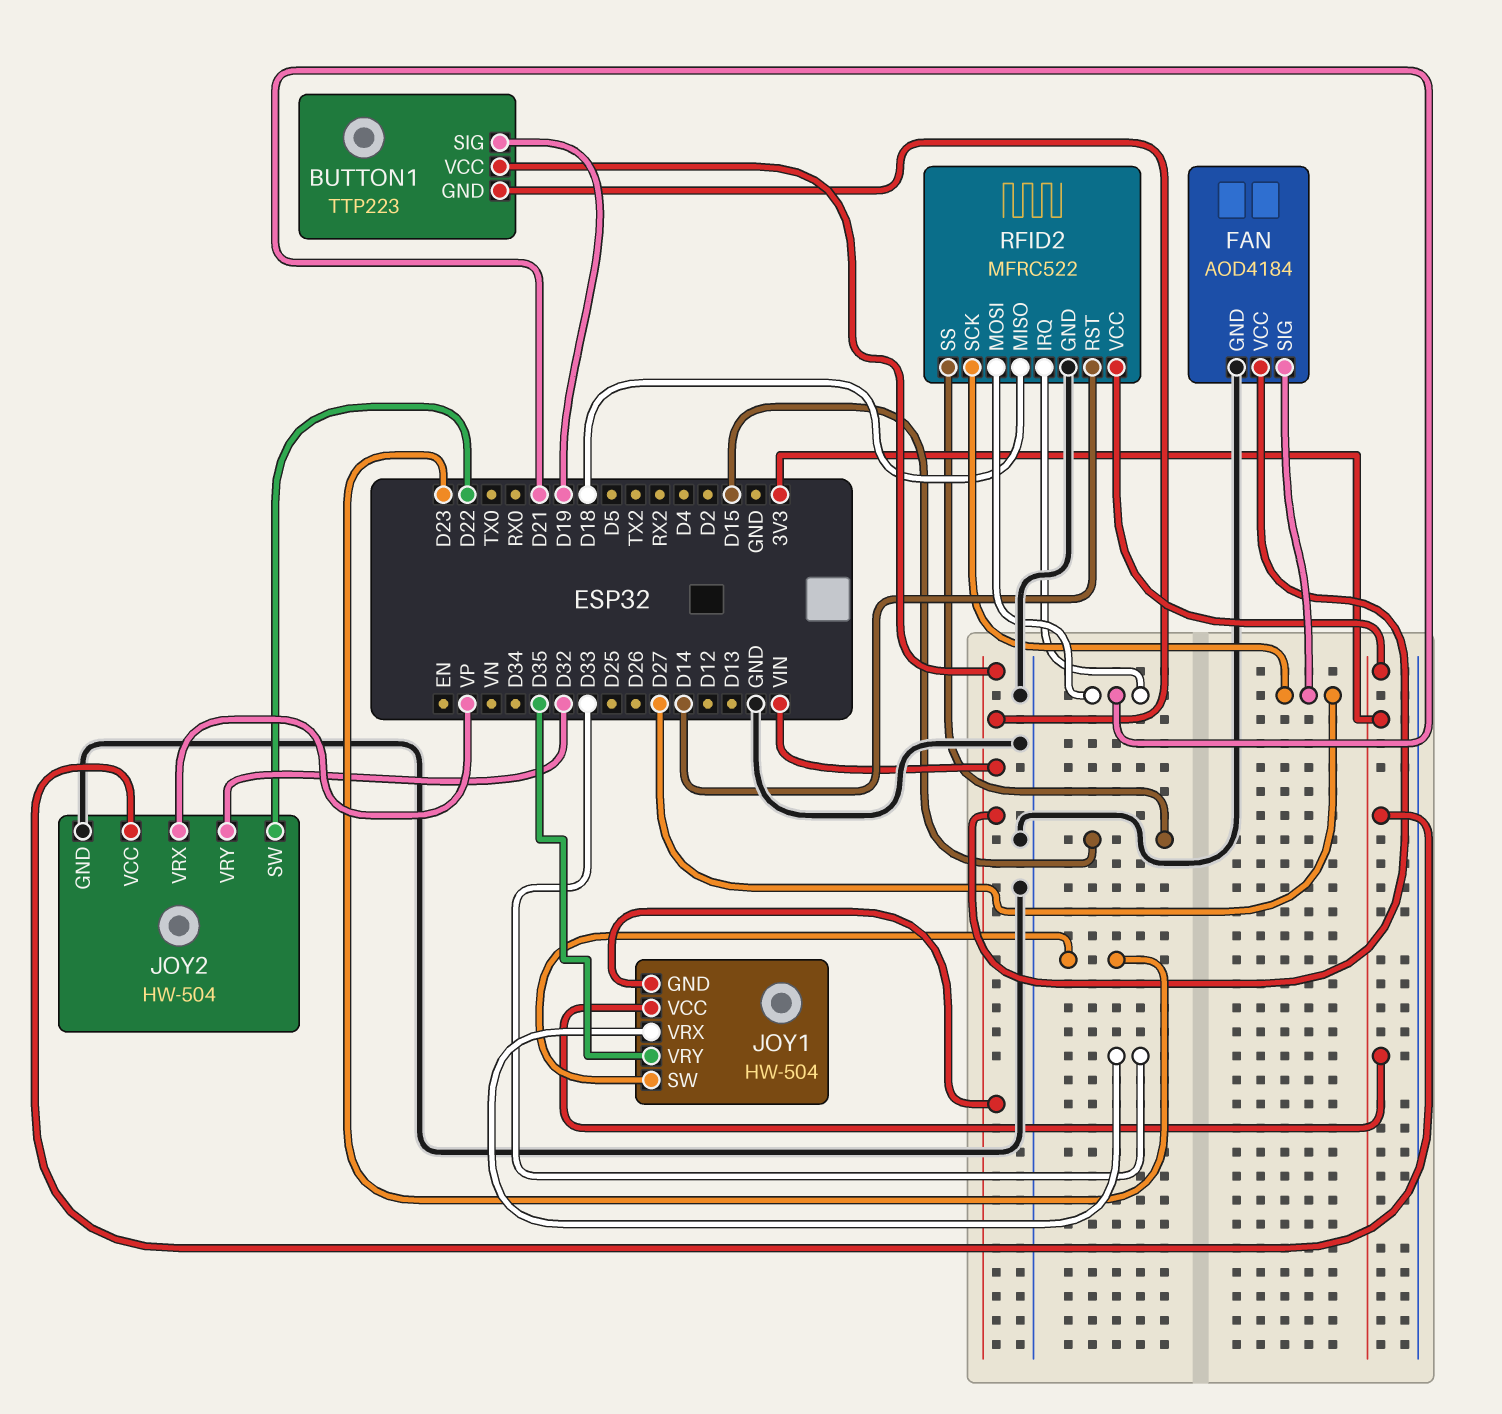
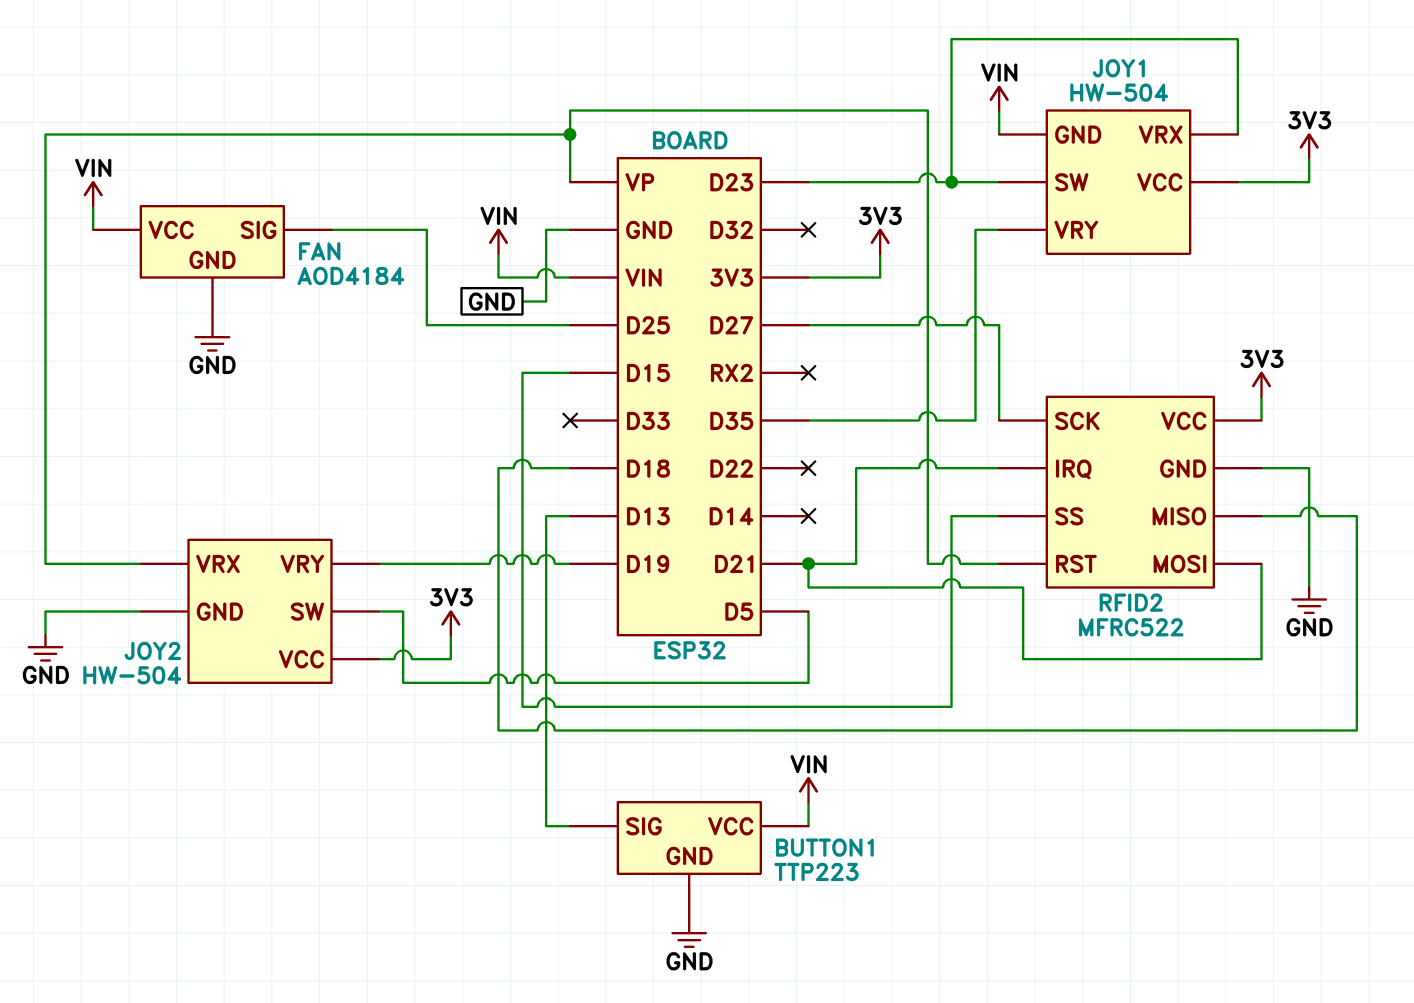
BUTTON1 pin GND: VIN -> GND
BUTTON1 pin SIG: D19 -> D13
FAN pin SIG: D27 -> D25
JOY1 pin VRX: D33 -> D23
JOY2 pin SW: D22 -> D5
JOY2 pin VRY: D32 -> D19
RFID2 pin RST: D14 -> VP

